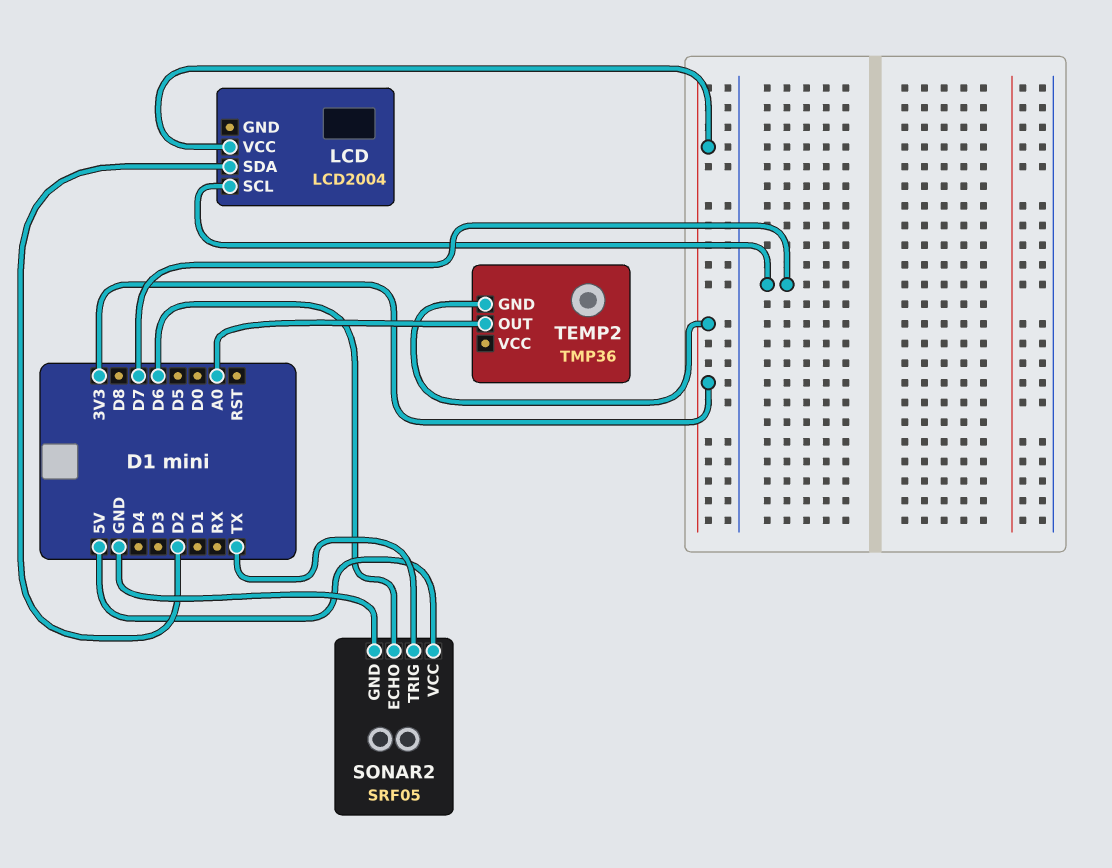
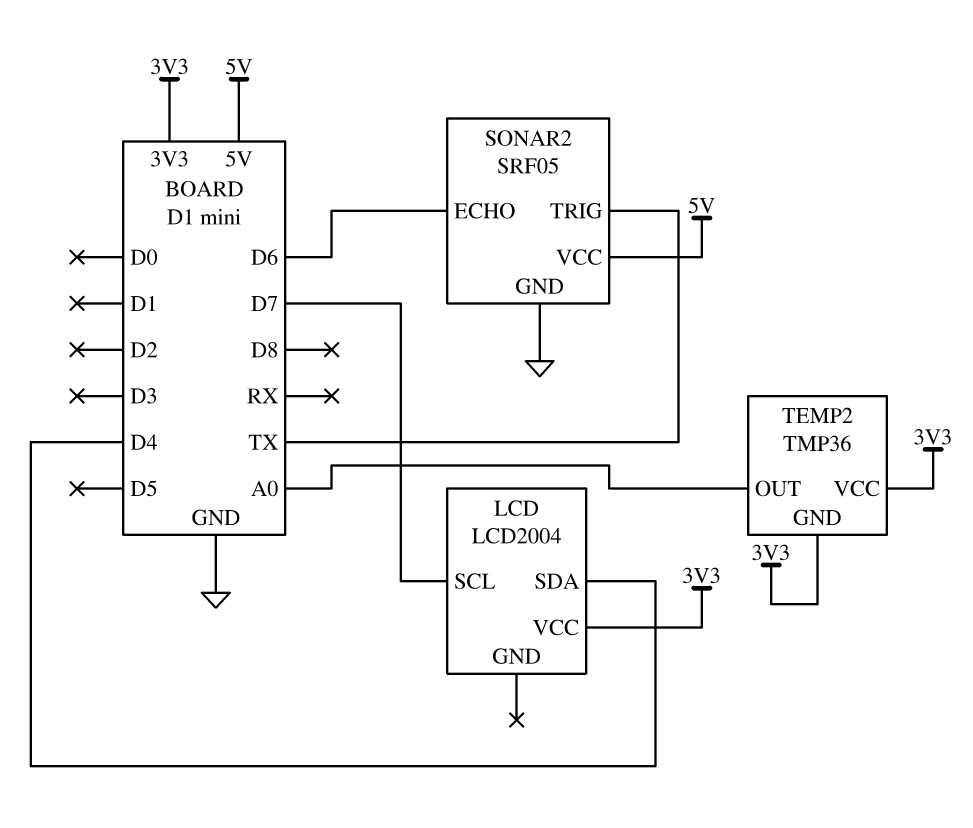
LCD pin SDA: D2 -> D4
TEMP2 pin VCC: none -> 3V3

